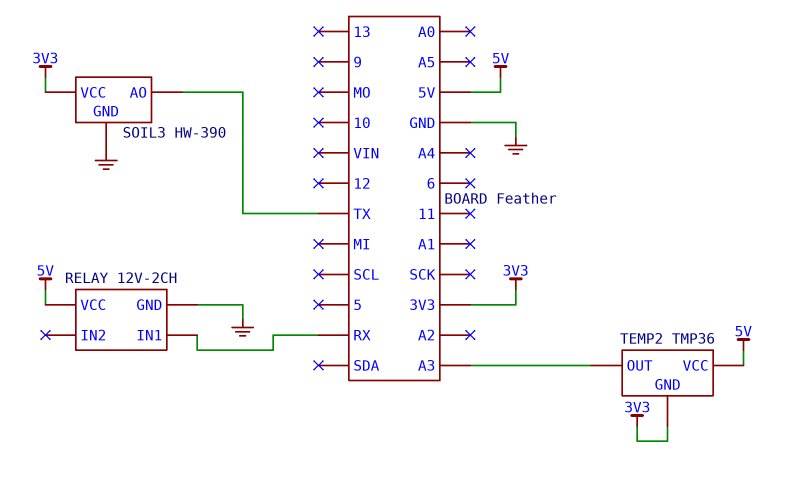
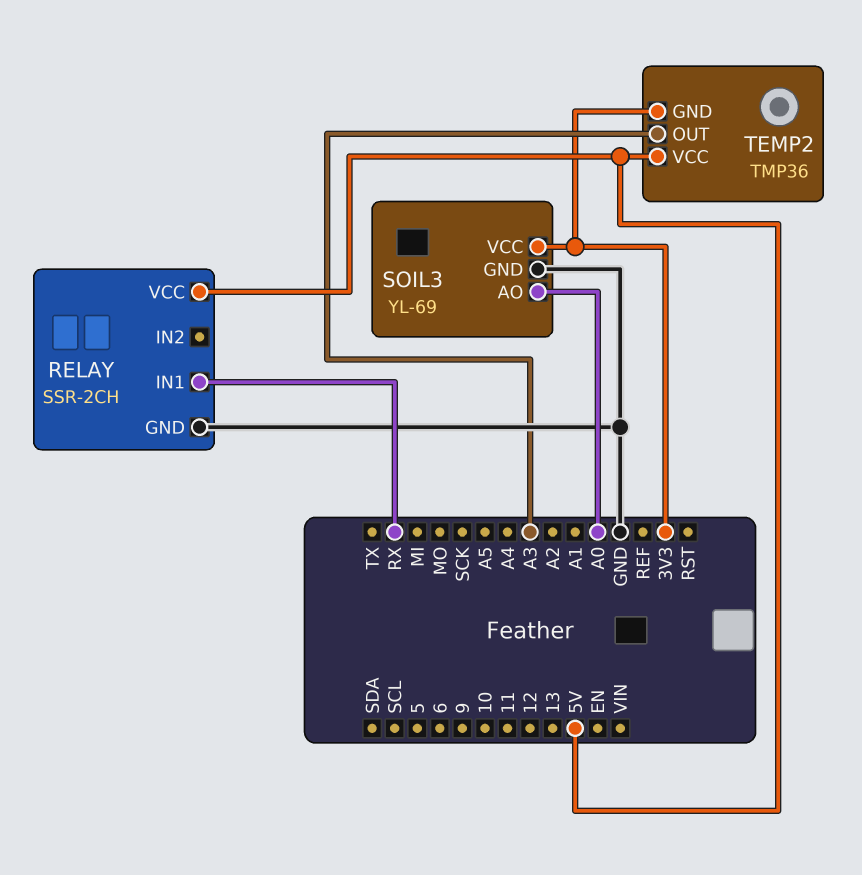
RELAY: 12V-2CH -> SSR-2CH
SOIL3: HW-390 -> YL-69
SOIL3 pin AO: TX -> A0

